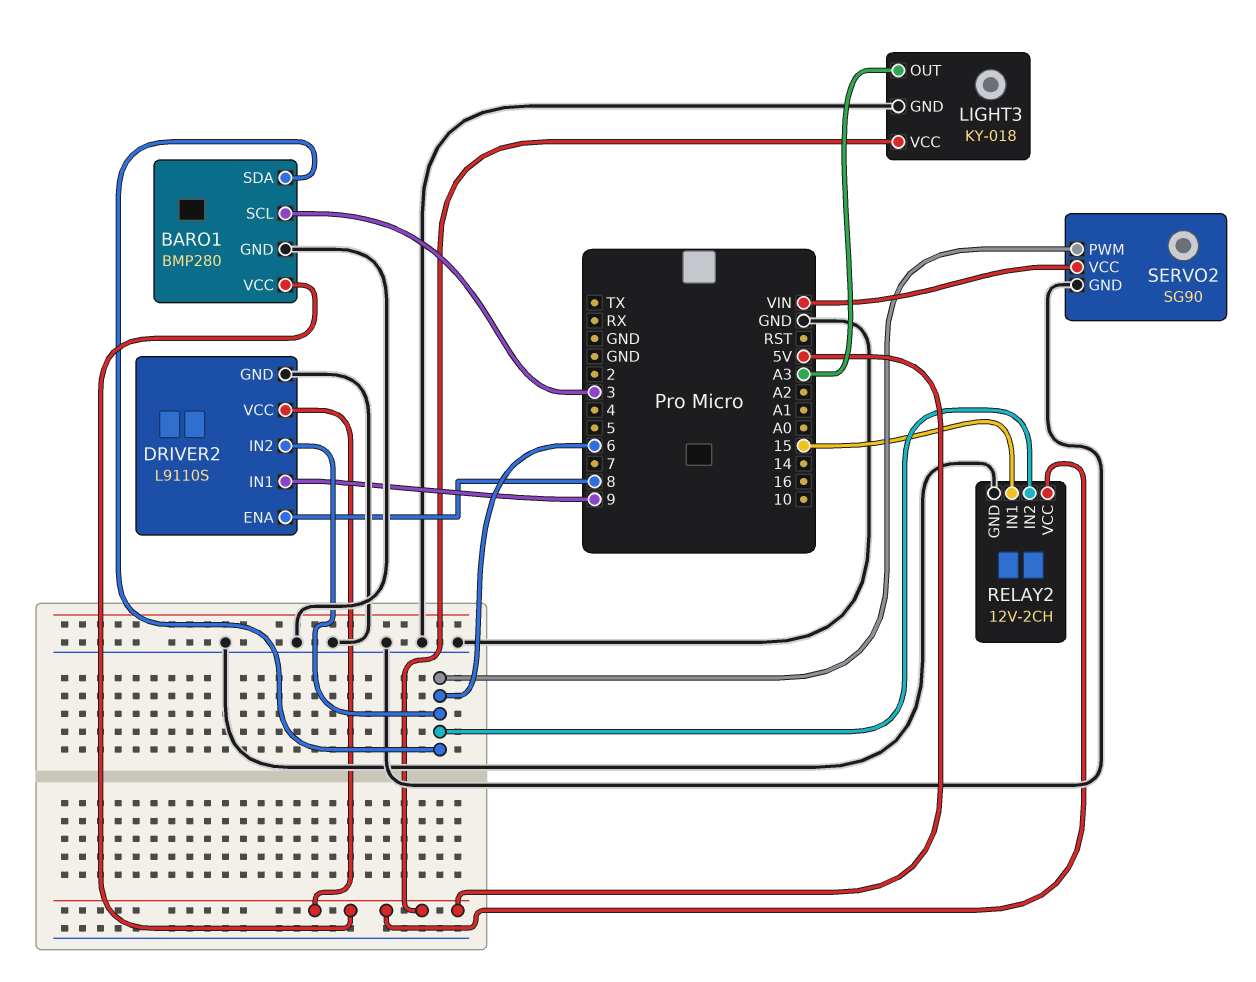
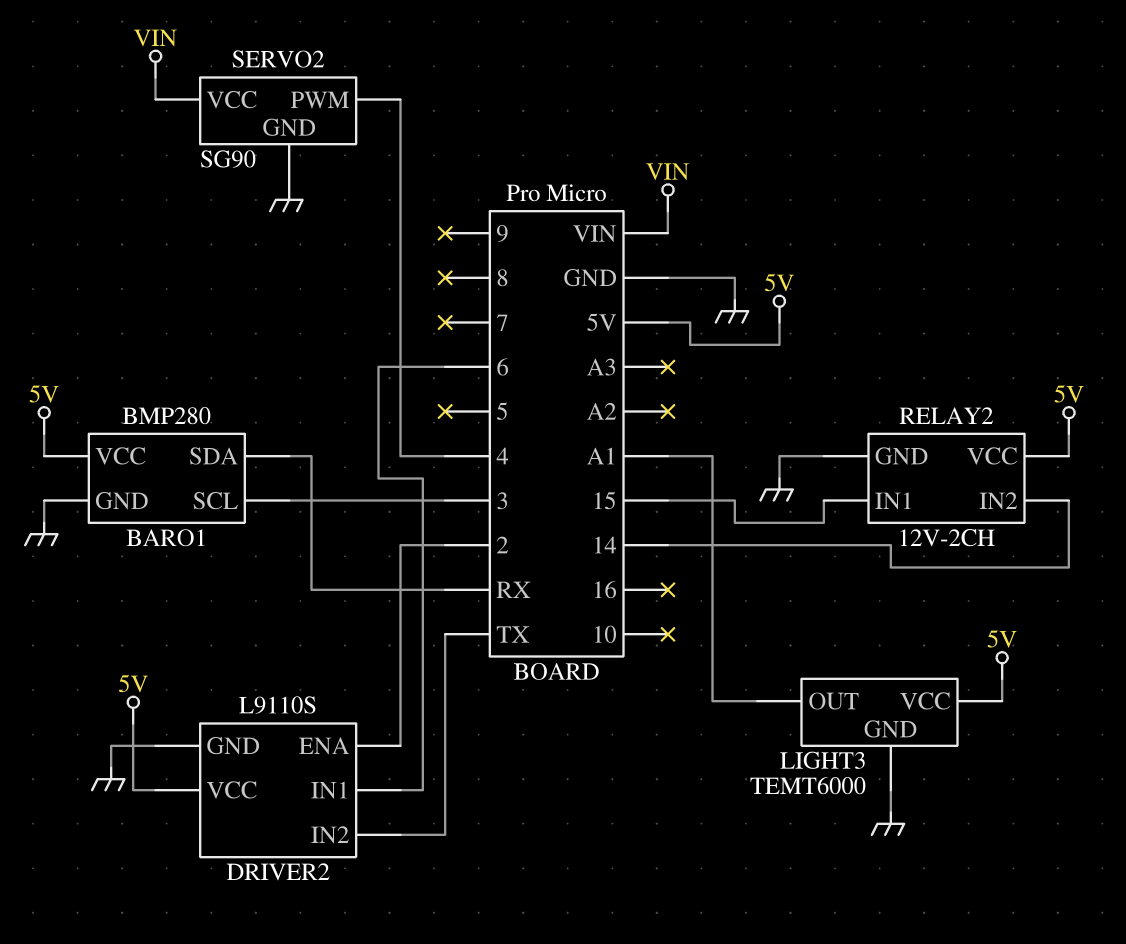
BARO1 pin SDA: 6 -> RX
DRIVER2 pin ENA: 8 -> 2
DRIVER2 pin IN1: 9 -> 6
DRIVER2 pin IN2: 6 -> TX
LIGHT3: KY-018 -> TEMT6000
LIGHT3 pin OUT: A3 -> A1
RELAY2 pin IN2: 6 -> 14
SERVO2 pin PWM: 6 -> 4

